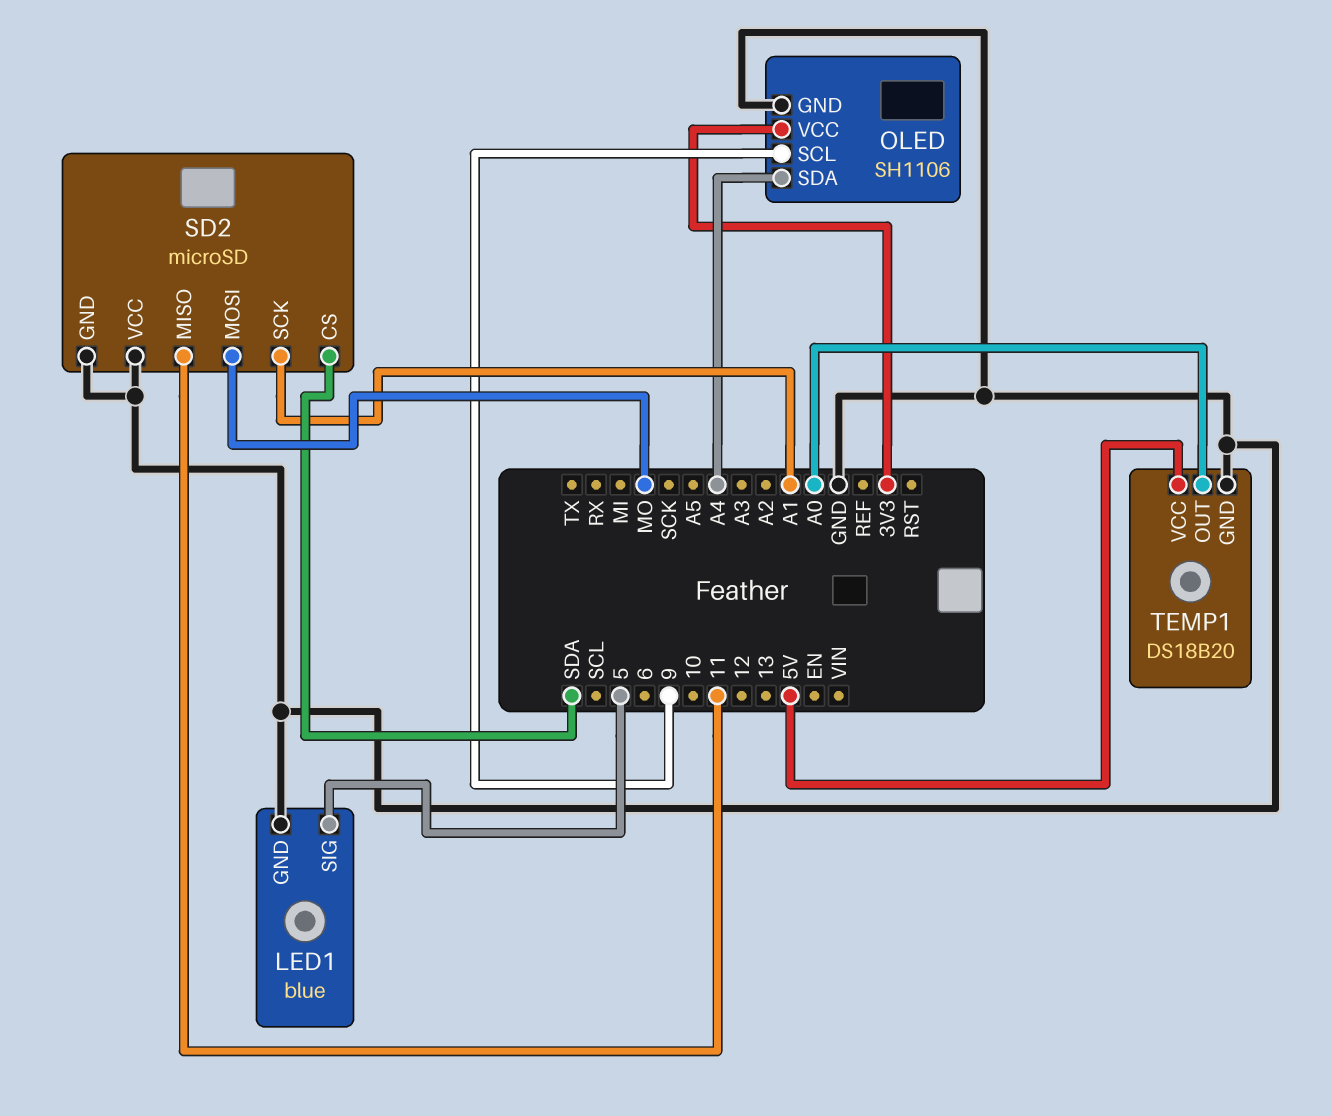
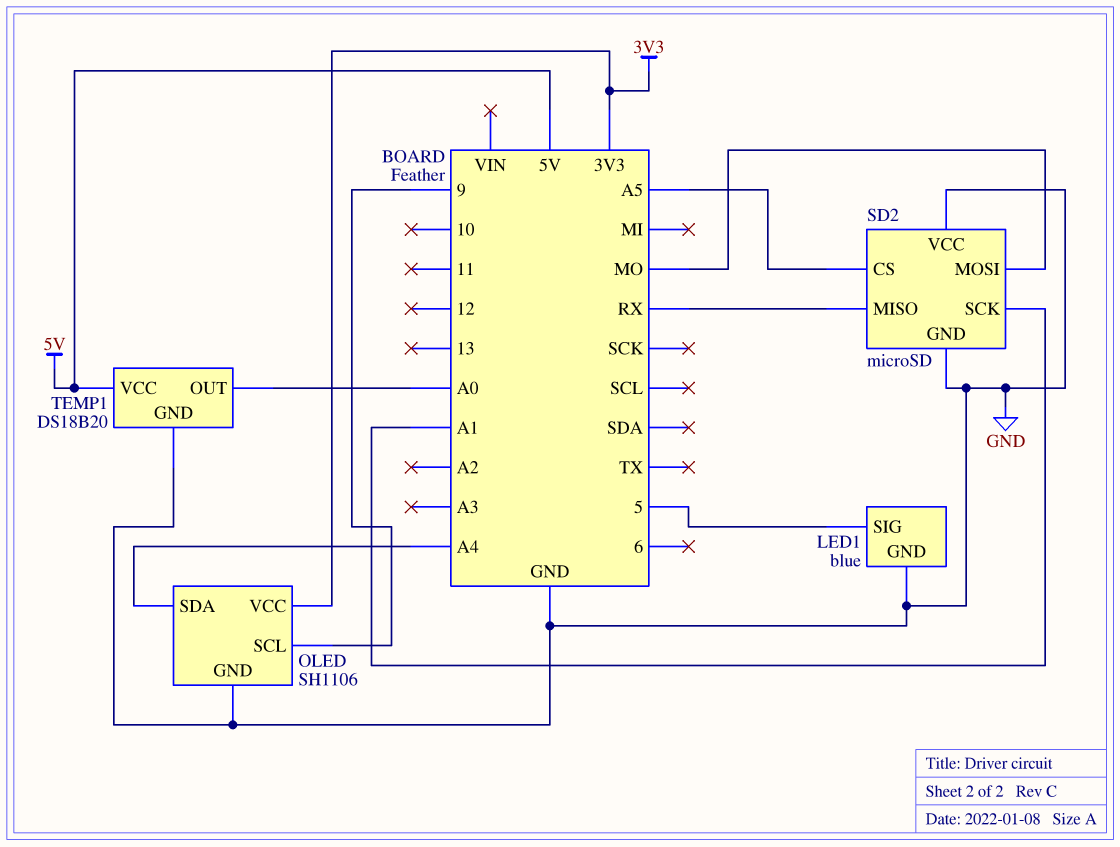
SD2 pin CS: SDA -> A5
SD2 pin MISO: 11 -> RX

